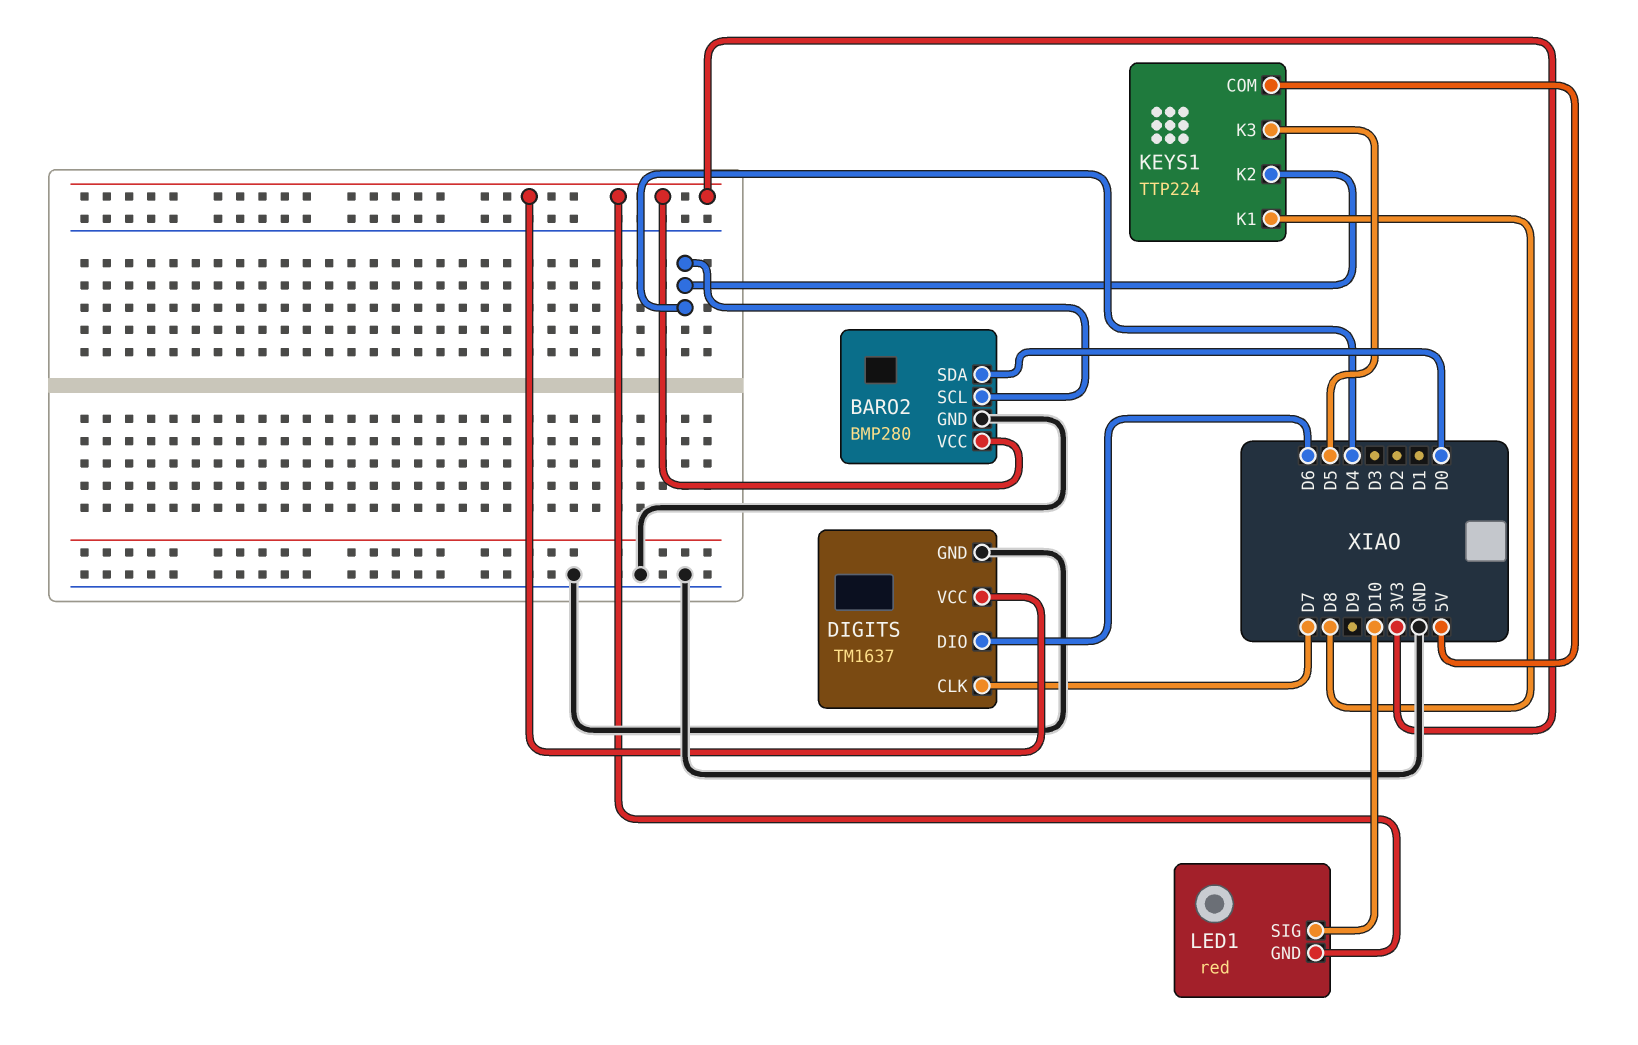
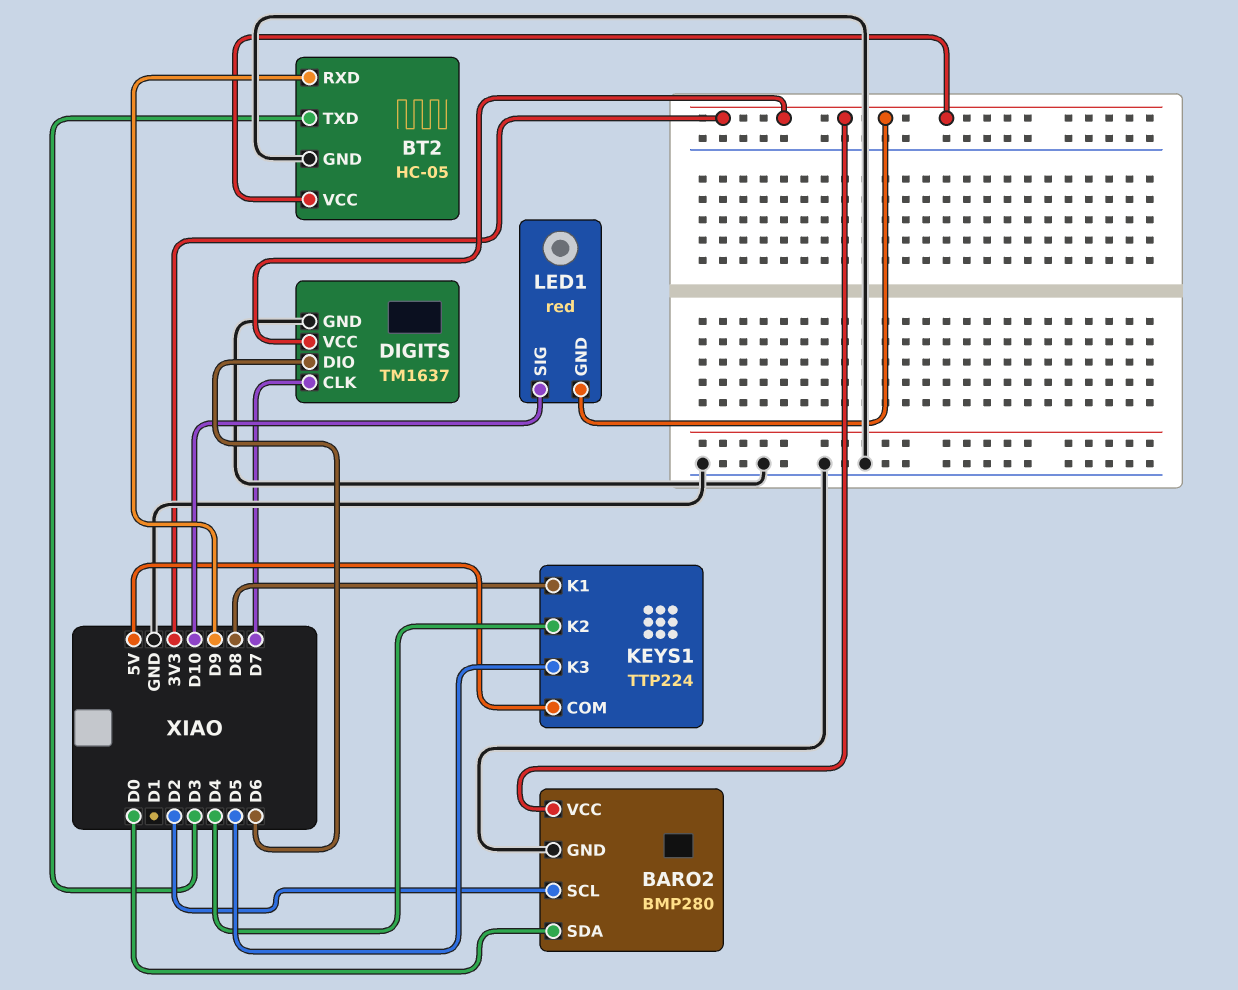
BARO2 pin SCL: D4 -> D2
BT2: none -> HC-05
BT2 pin GND: none -> GND
BT2 pin RXD: none -> D9
BT2 pin TXD: none -> D3
BT2 pin VCC: none -> 3V3

